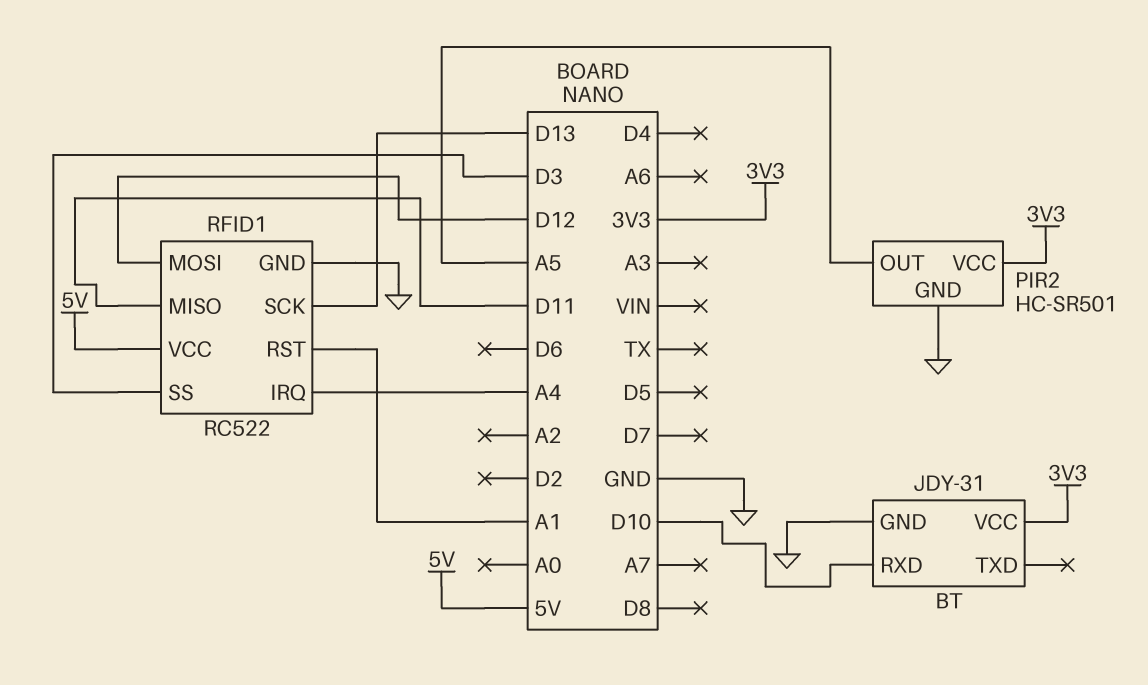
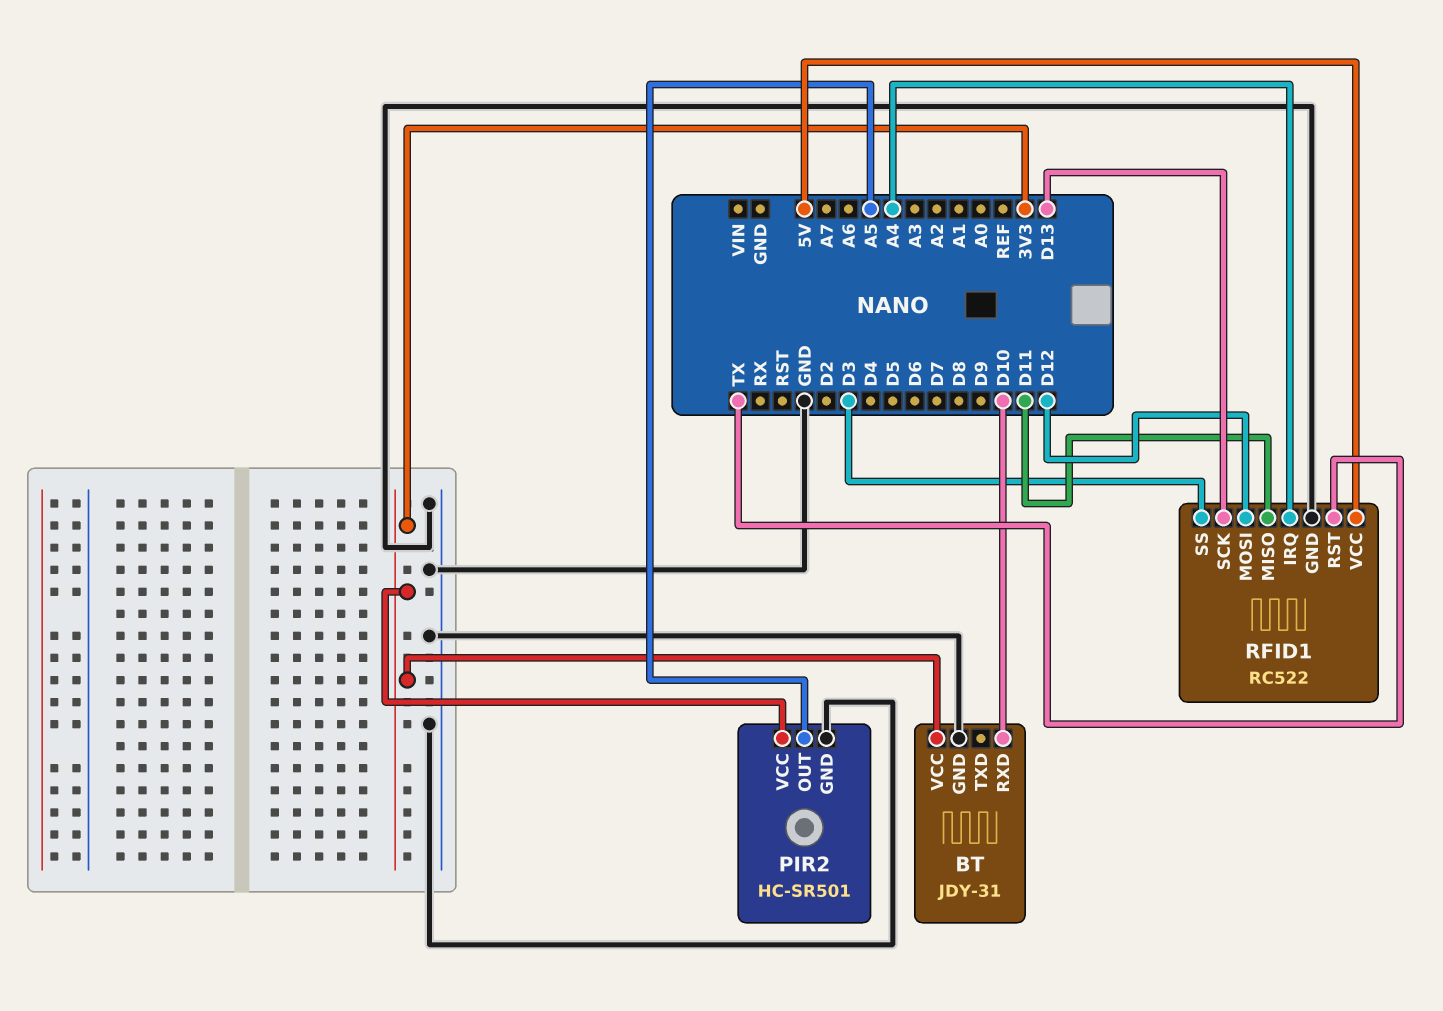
RFID1 pin RST: A1 -> TX

